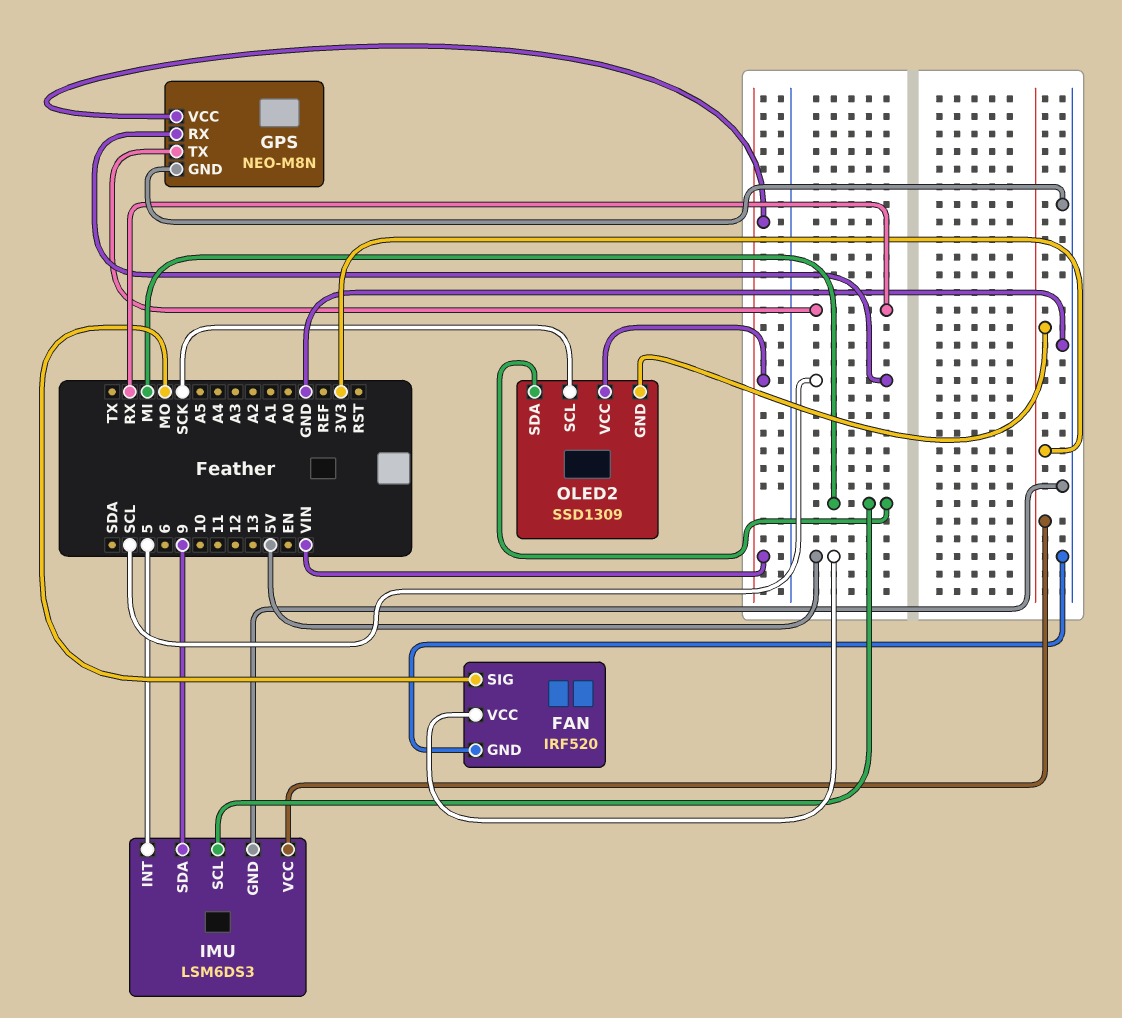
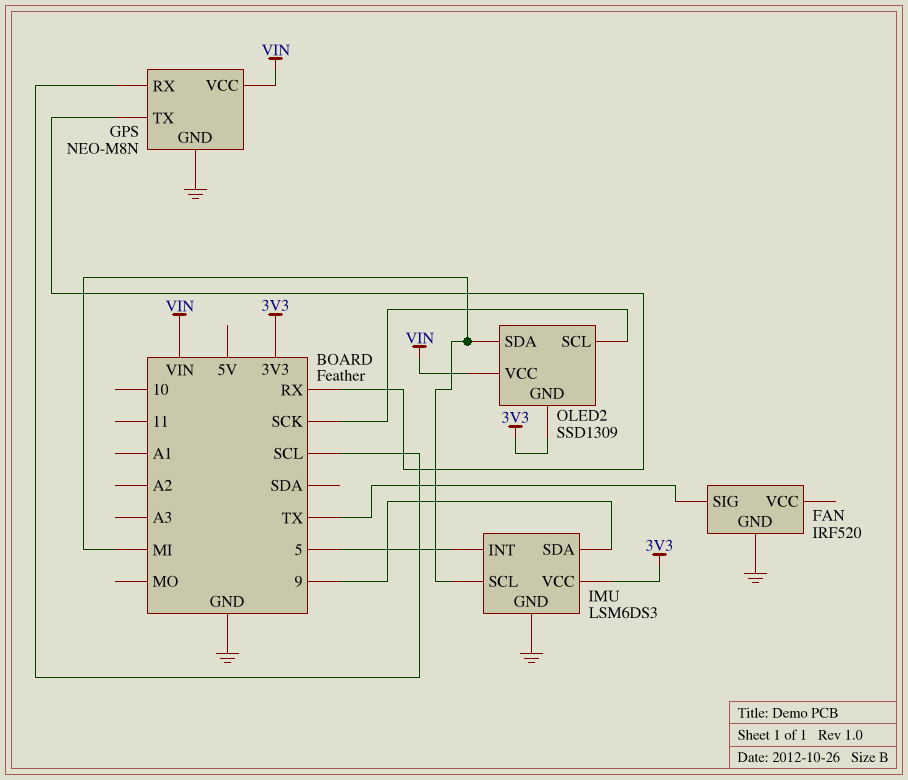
FAN pin SIG: MO -> TX
FAN pin VCC: 5V -> none

